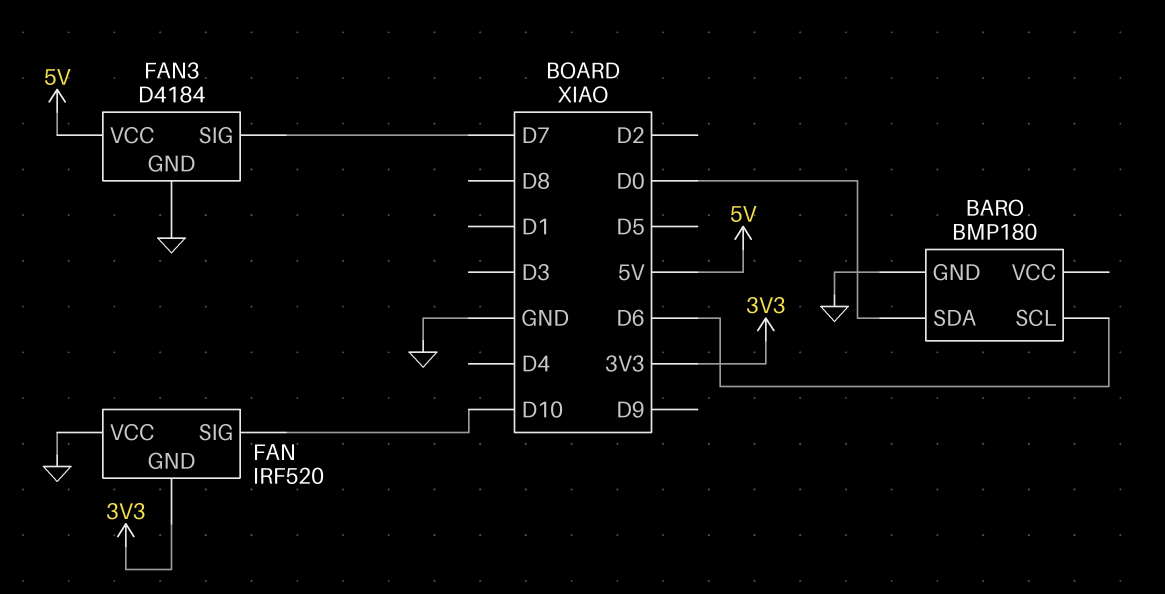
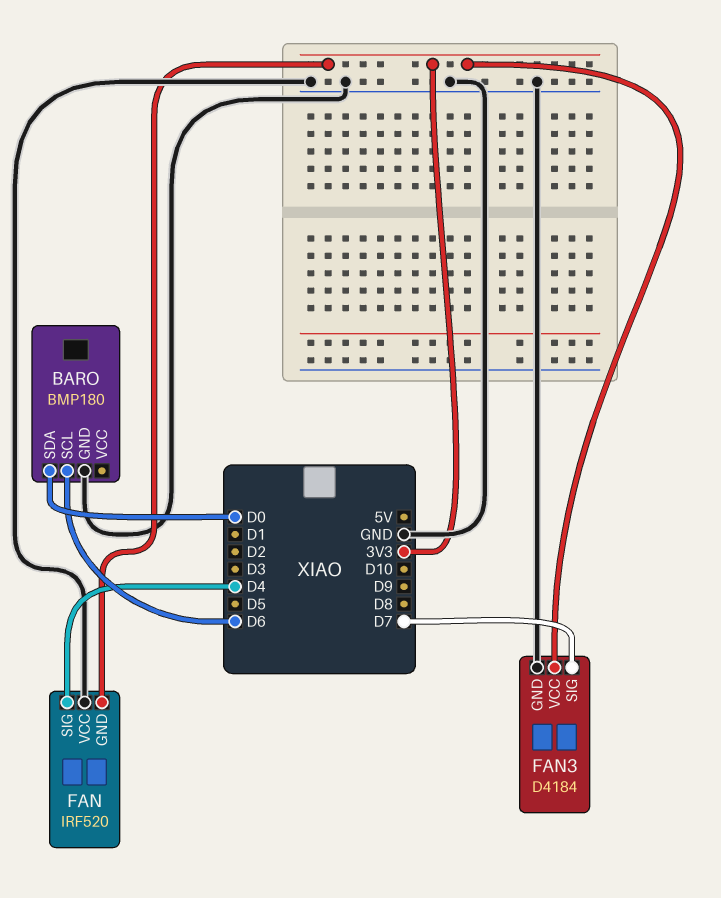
FAN pin SIG: D10 -> D4
FAN3 pin VCC: 5V -> 3V3

